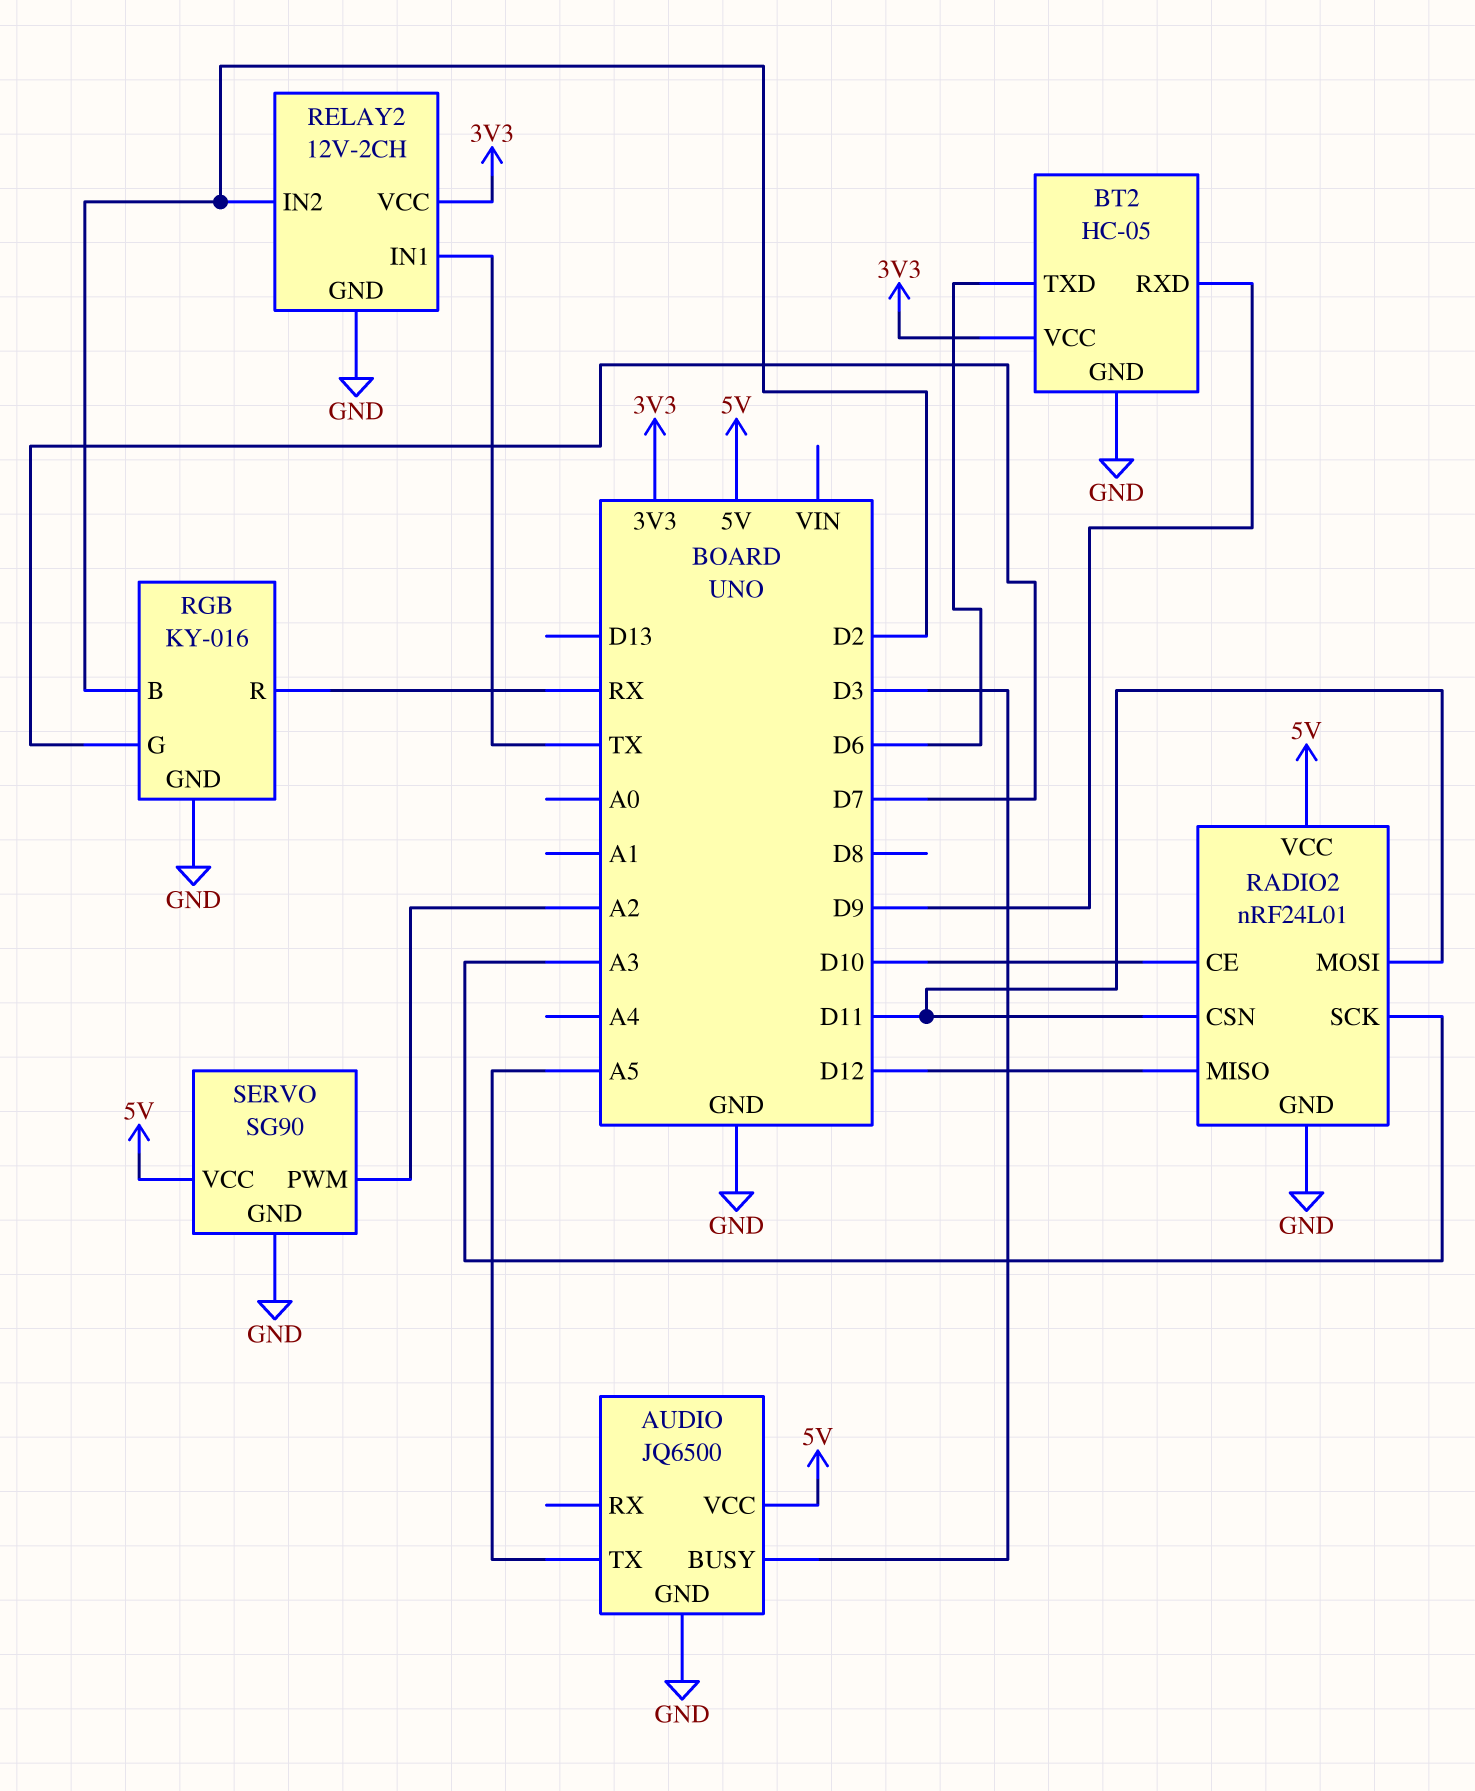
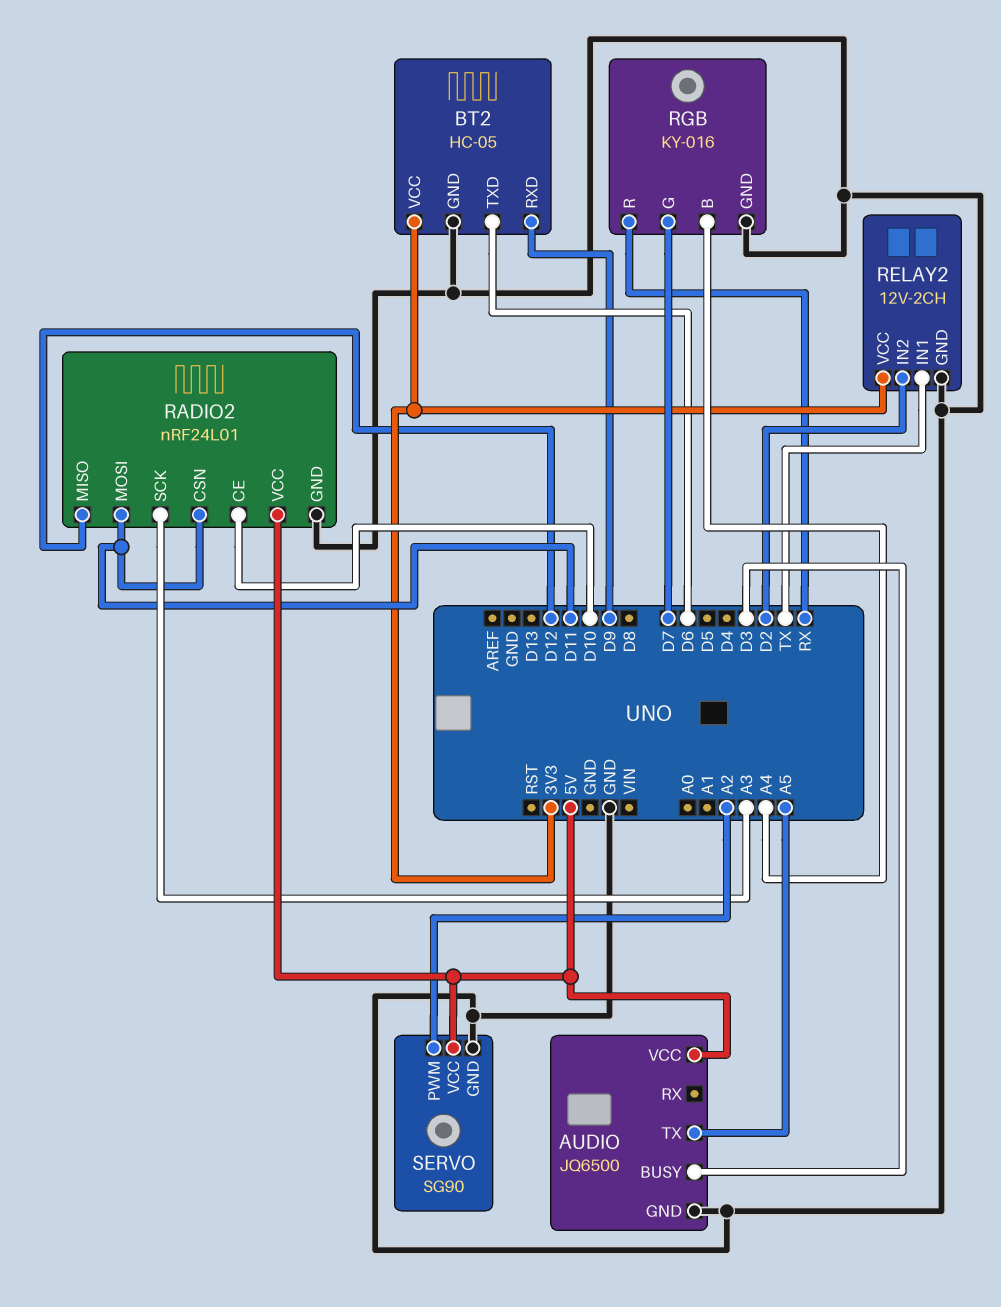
RGB pin B: D2 -> A4

